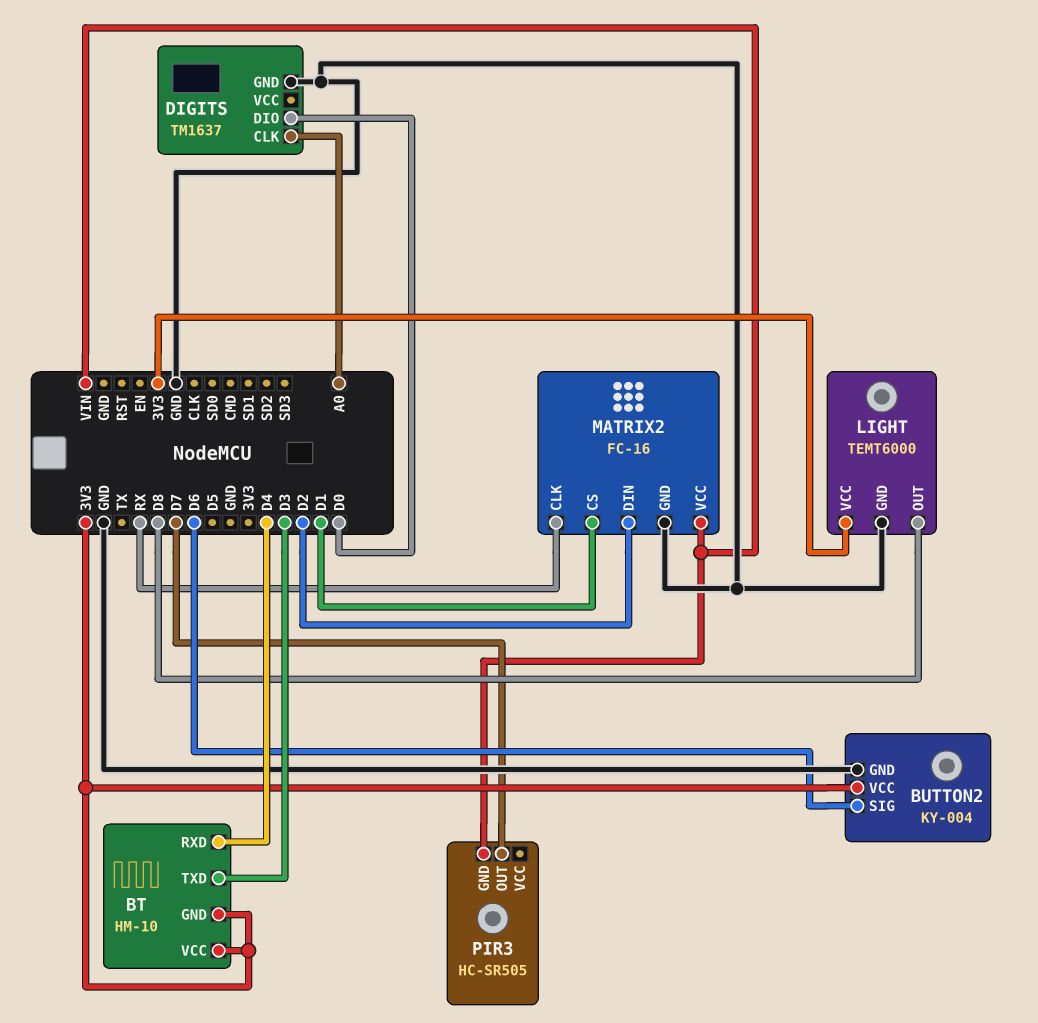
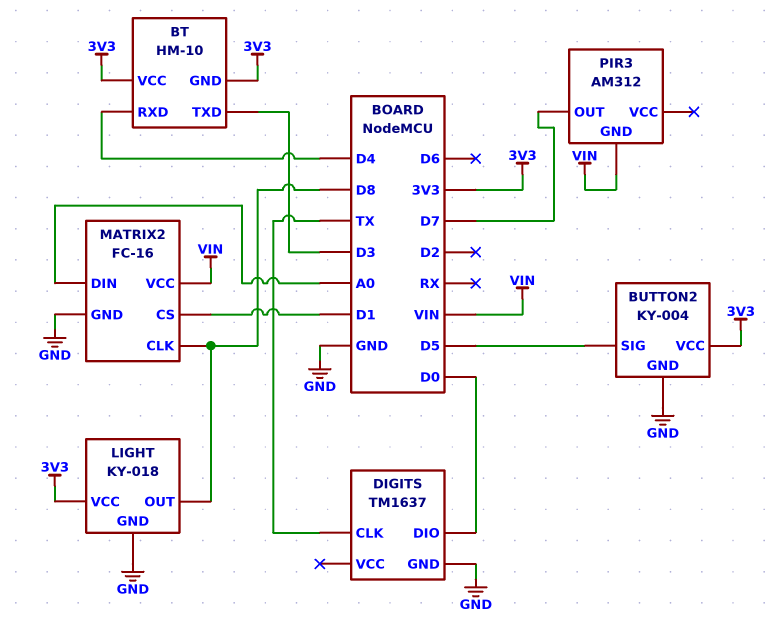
BUTTON2 pin SIG: D6 -> D5
DIGITS pin CLK: A0 -> TX
LIGHT: TEMT6000 -> KY-018
MATRIX2 pin CLK: RX -> D8
MATRIX2 pin DIN: D2 -> A0
PIR3: HC-SR505 -> AM312

